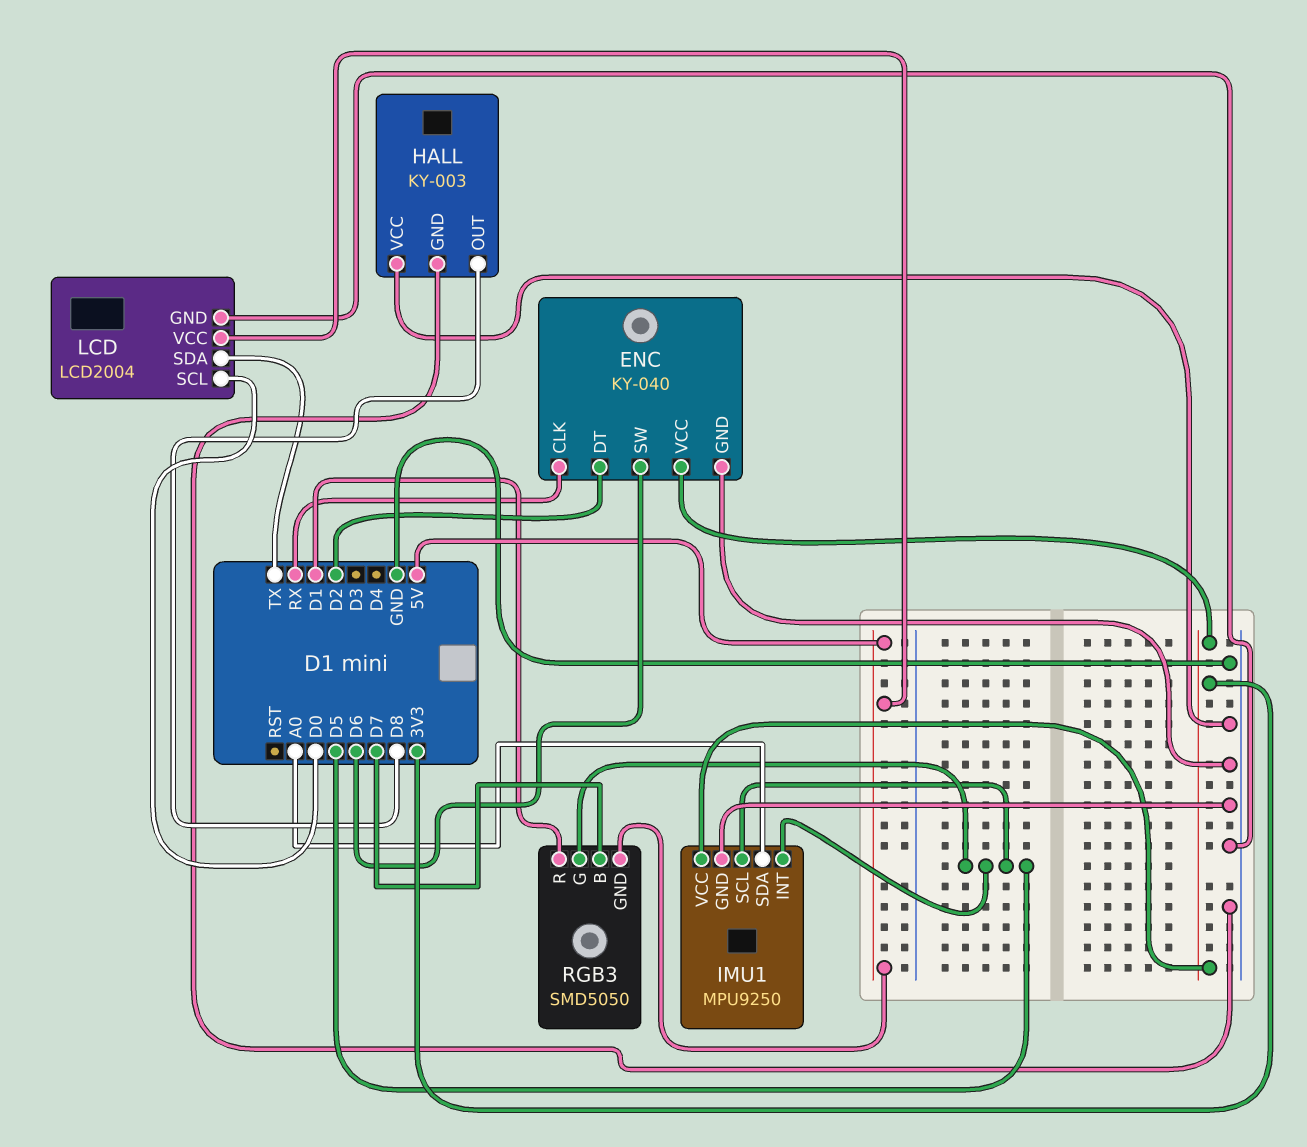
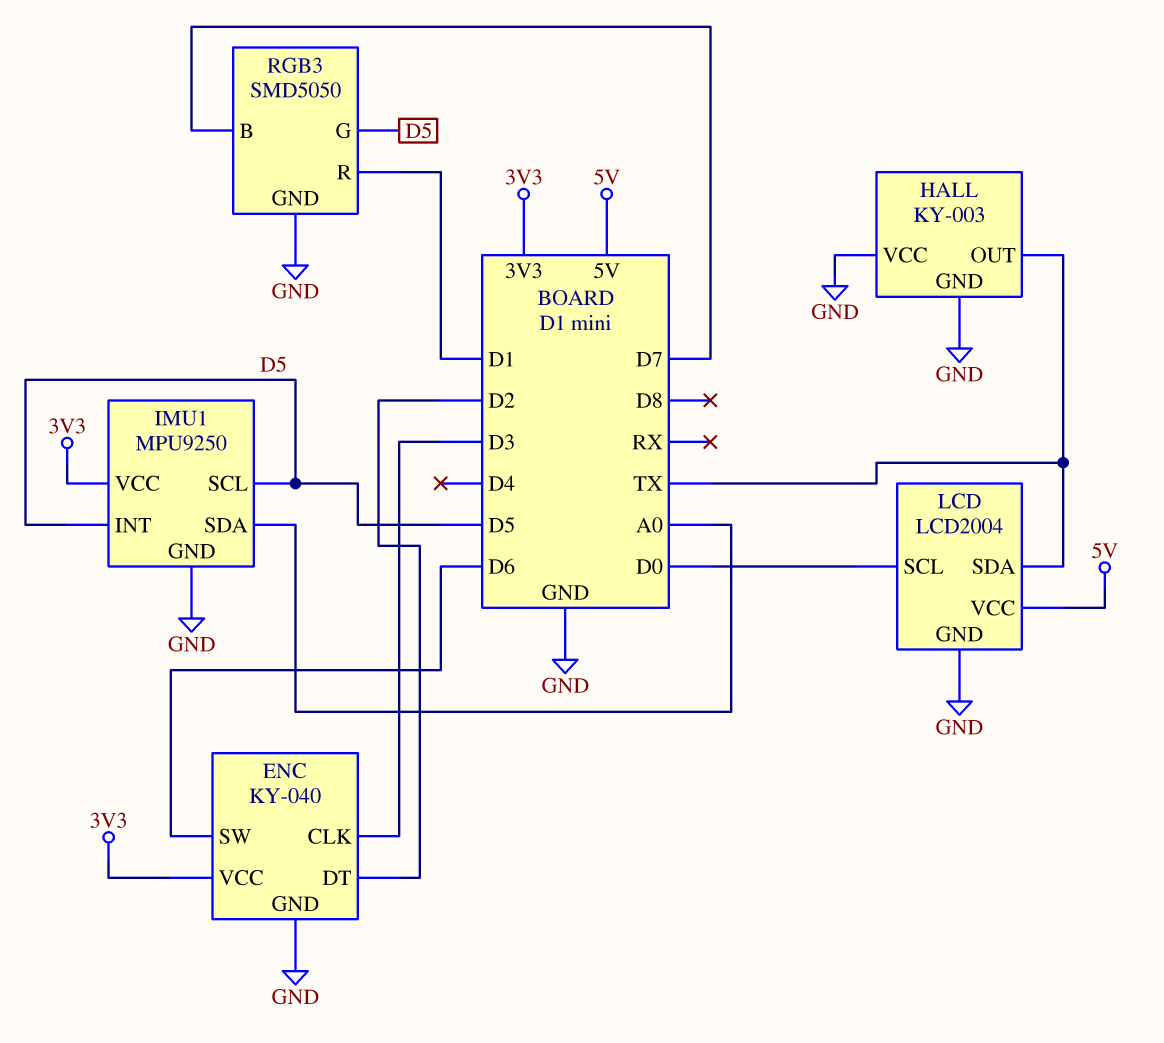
ENC pin CLK: RX -> D3
HALL pin OUT: D8 -> TX
RGB3 pin GND: 5V -> GND

